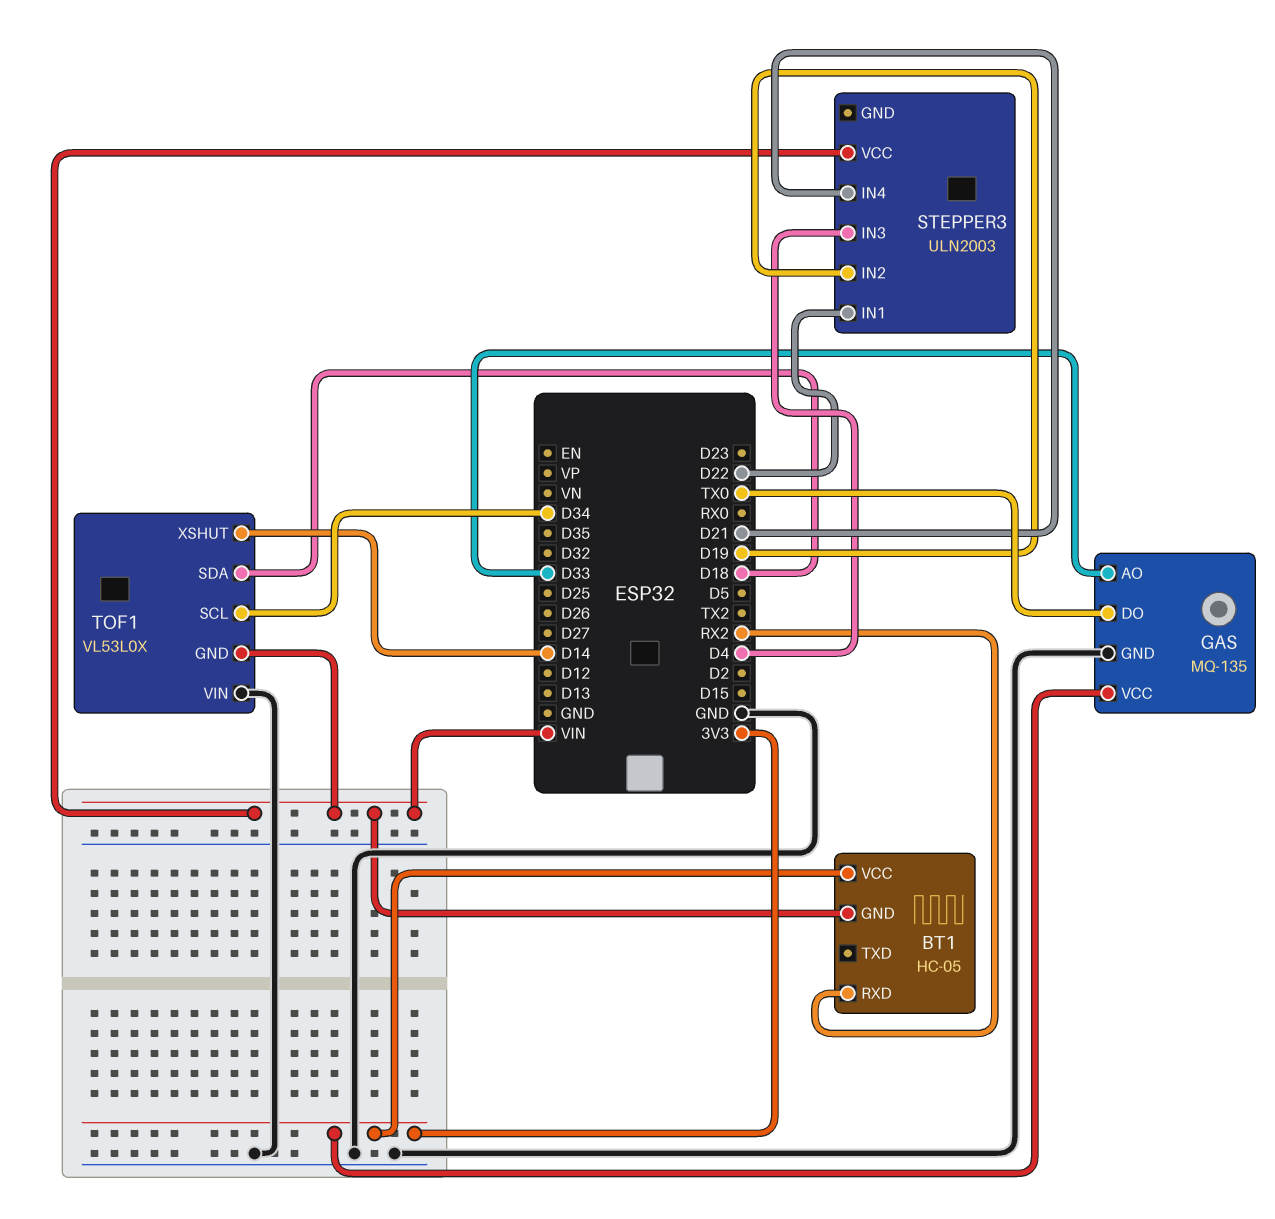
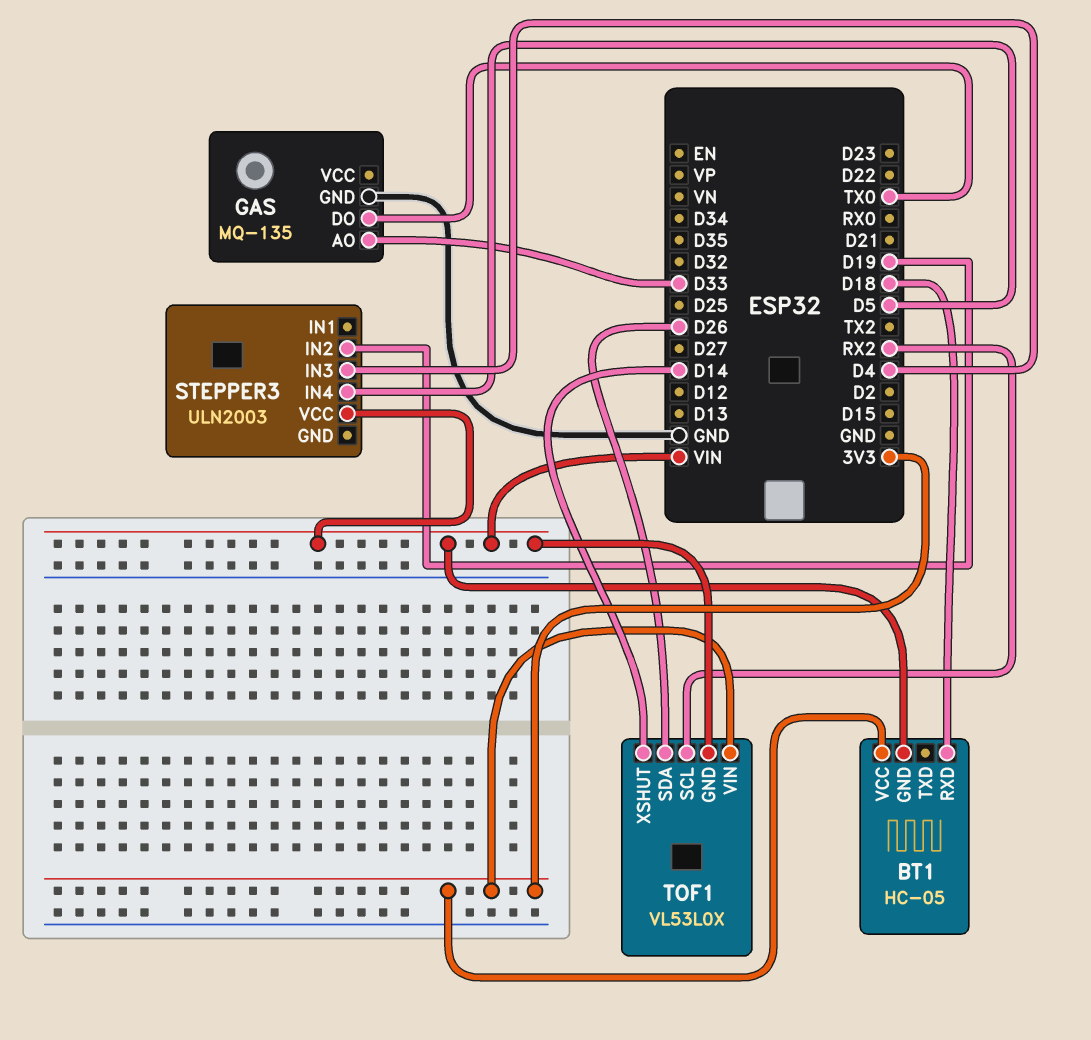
BT1 pin RXD: RX2 -> D18
GAS pin VCC: 3V3 -> none
STEPPER3 pin IN1: D22 -> none
STEPPER3 pin IN4: D21 -> D5
TOF1 pin SCL: D34 -> RX2
TOF1 pin SDA: D18 -> D26
TOF1 pin VIN: GND -> 3V3

